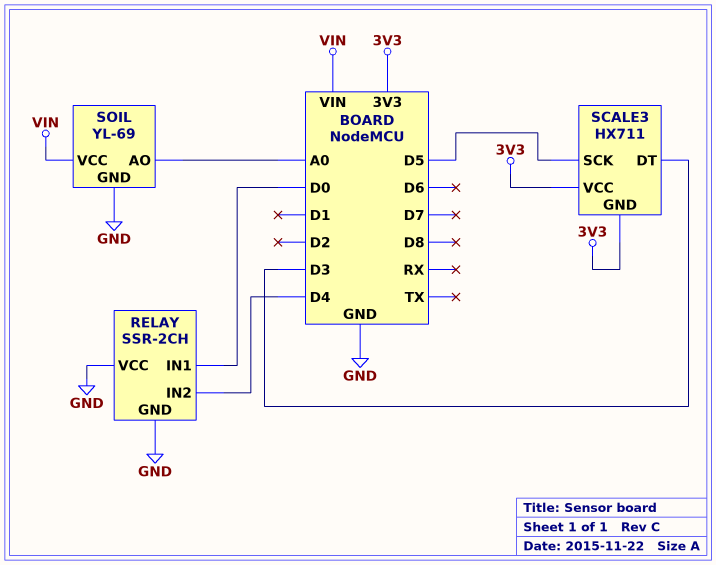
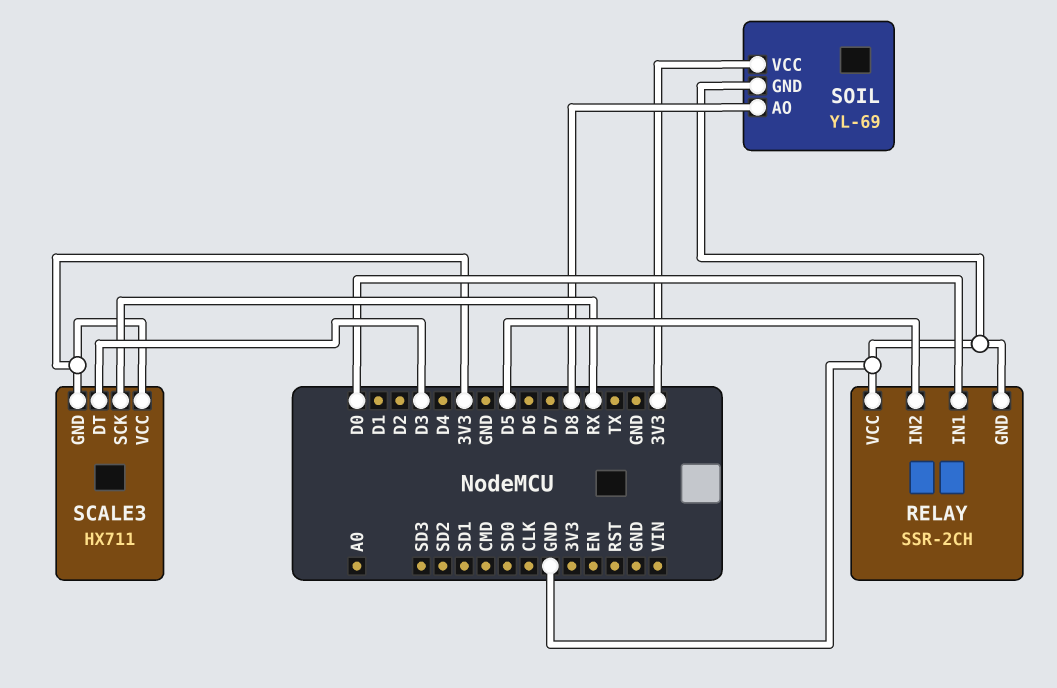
RELAY pin IN2: D4 -> D5
SCALE3 pin SCK: D5 -> RX
SOIL pin AO: A0 -> D8
SOIL pin VCC: VIN -> 3V3

